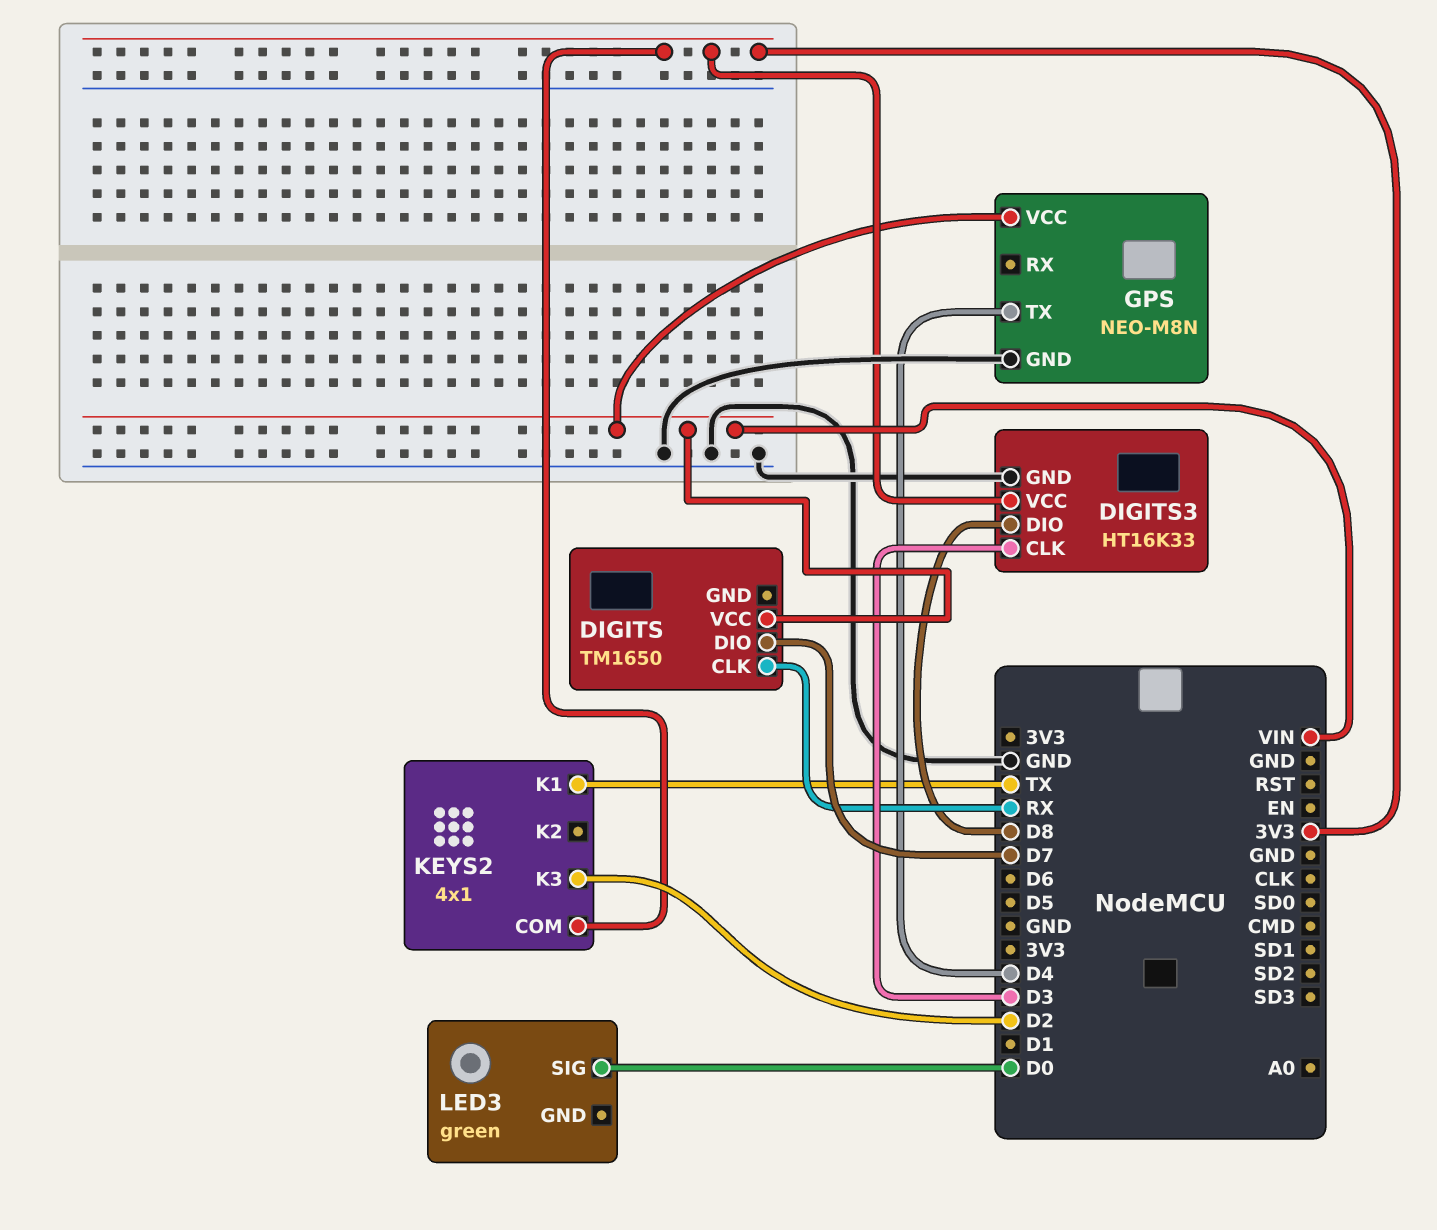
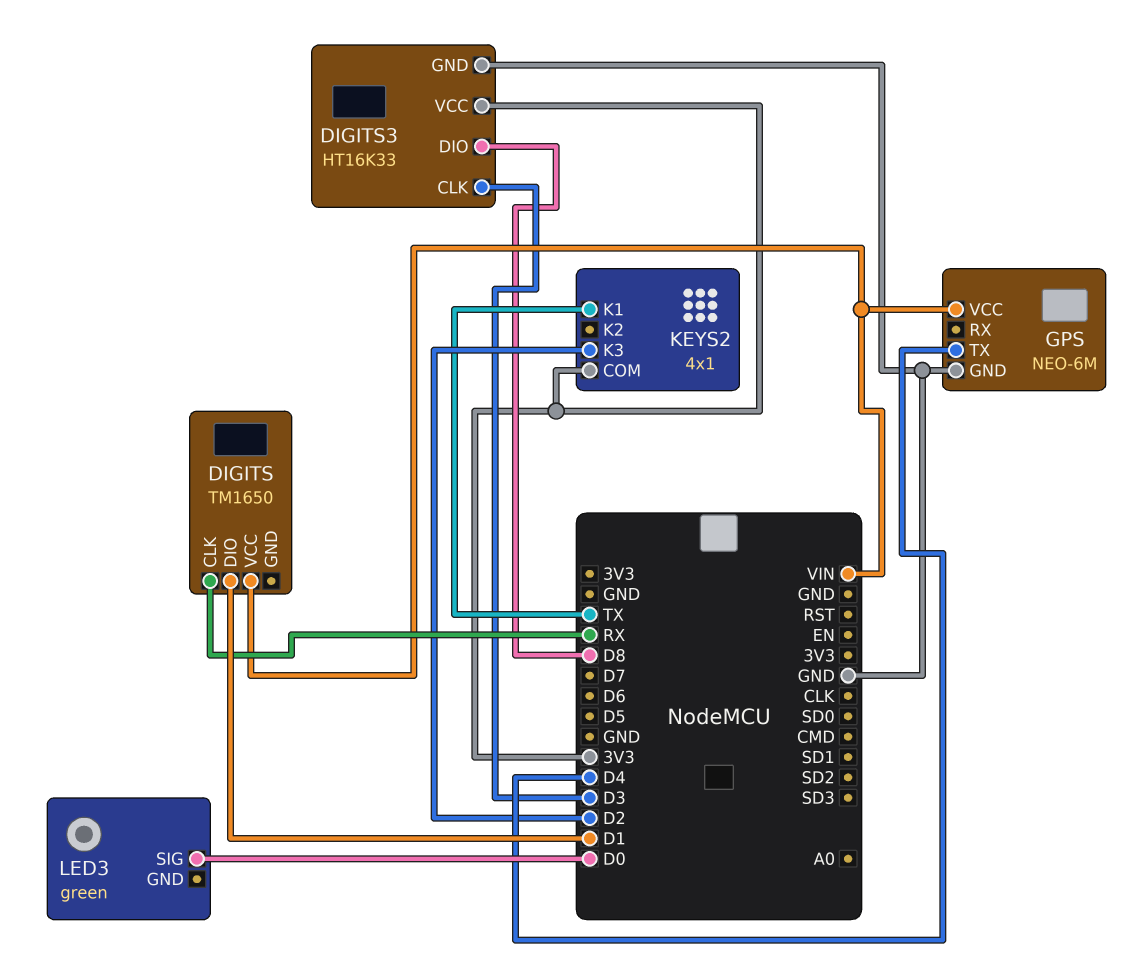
DIGITS pin DIO: D7 -> D1
GPS: NEO-M8N -> NEO-6M

